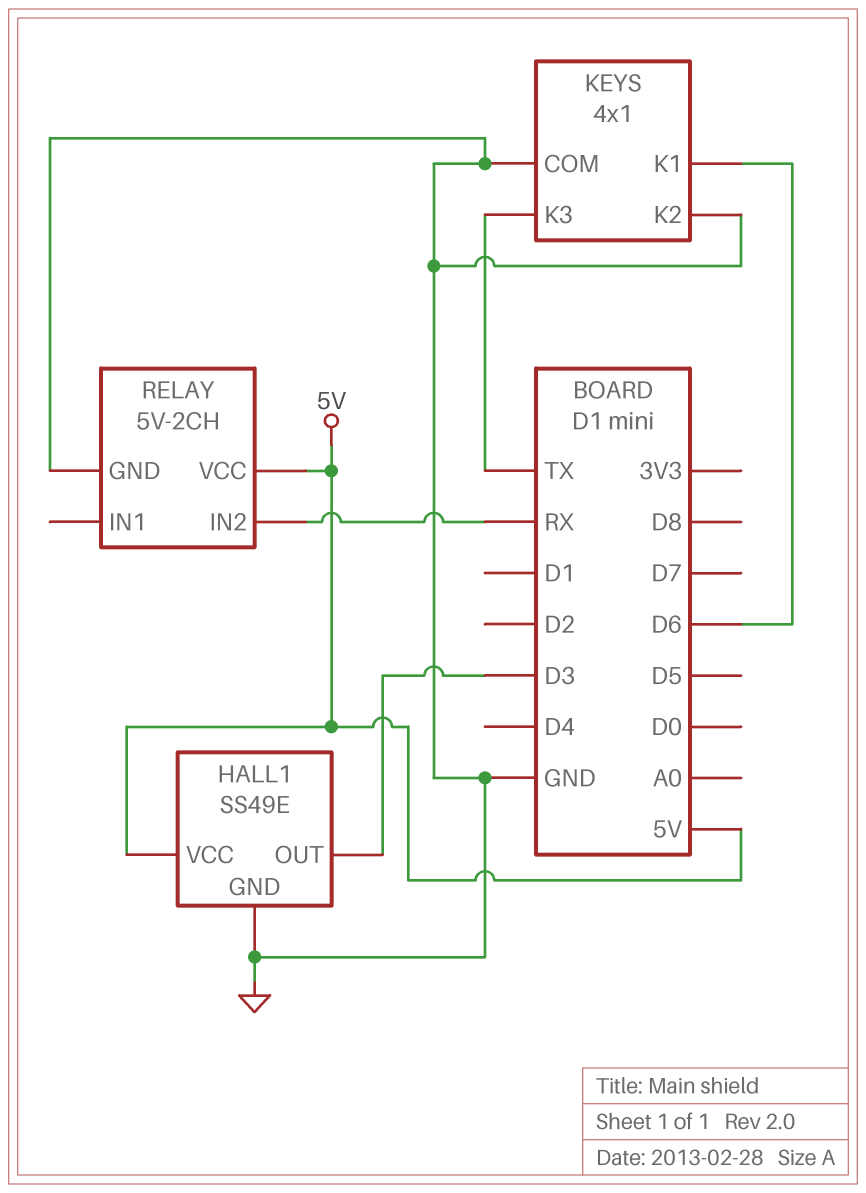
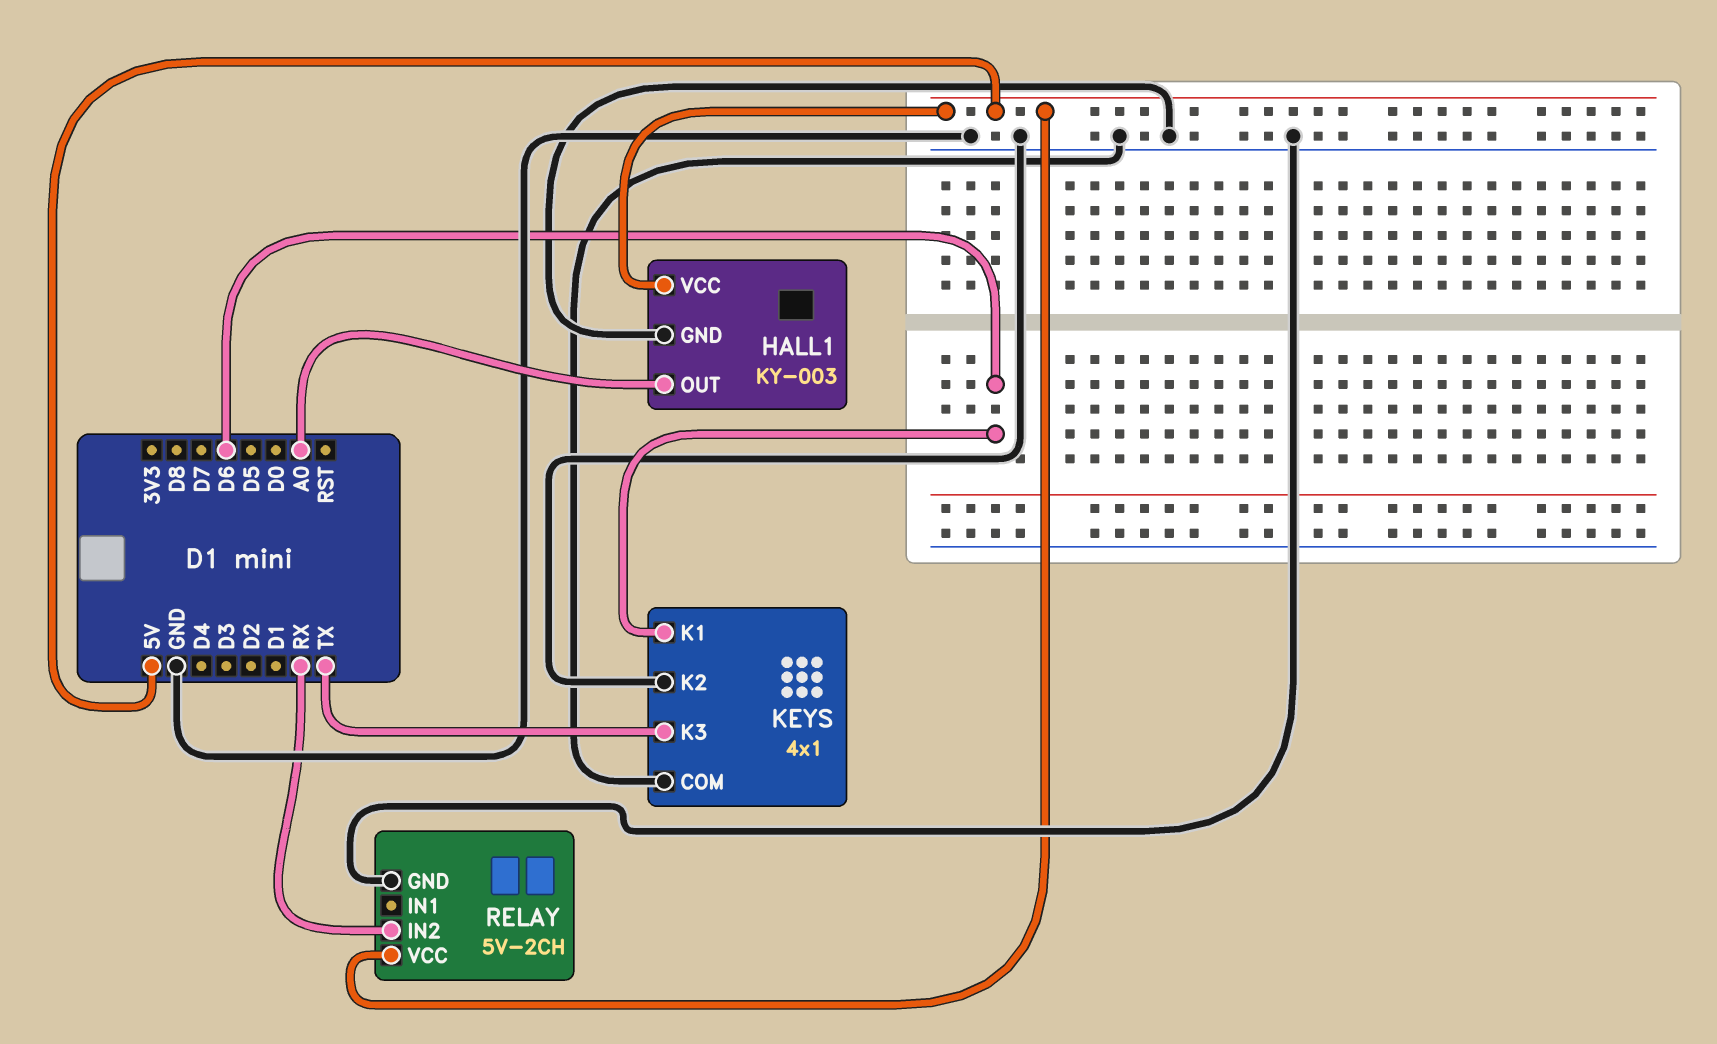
HALL1: SS49E -> KY-003
HALL1 pin OUT: D3 -> A0

